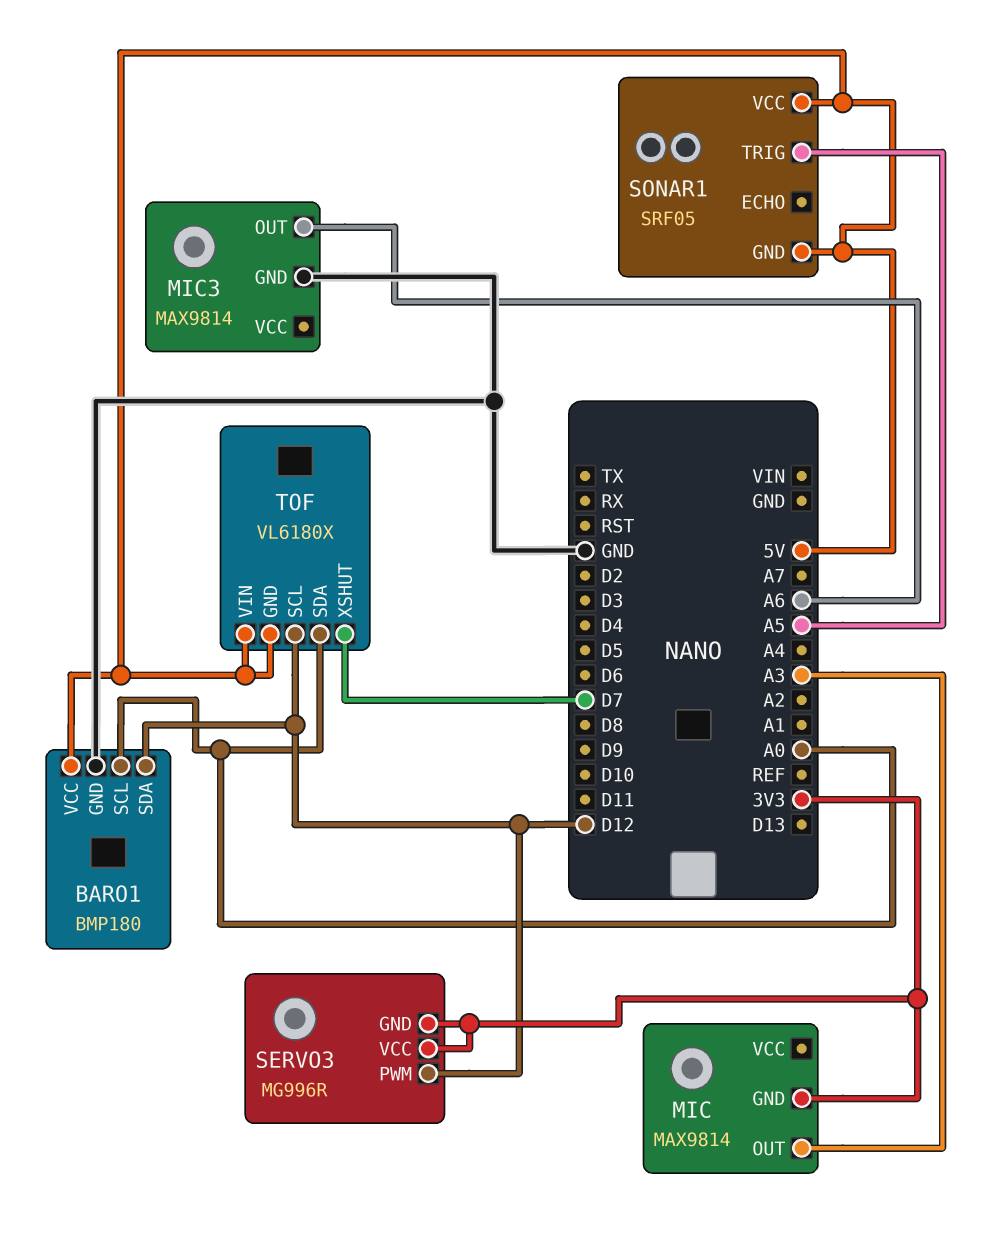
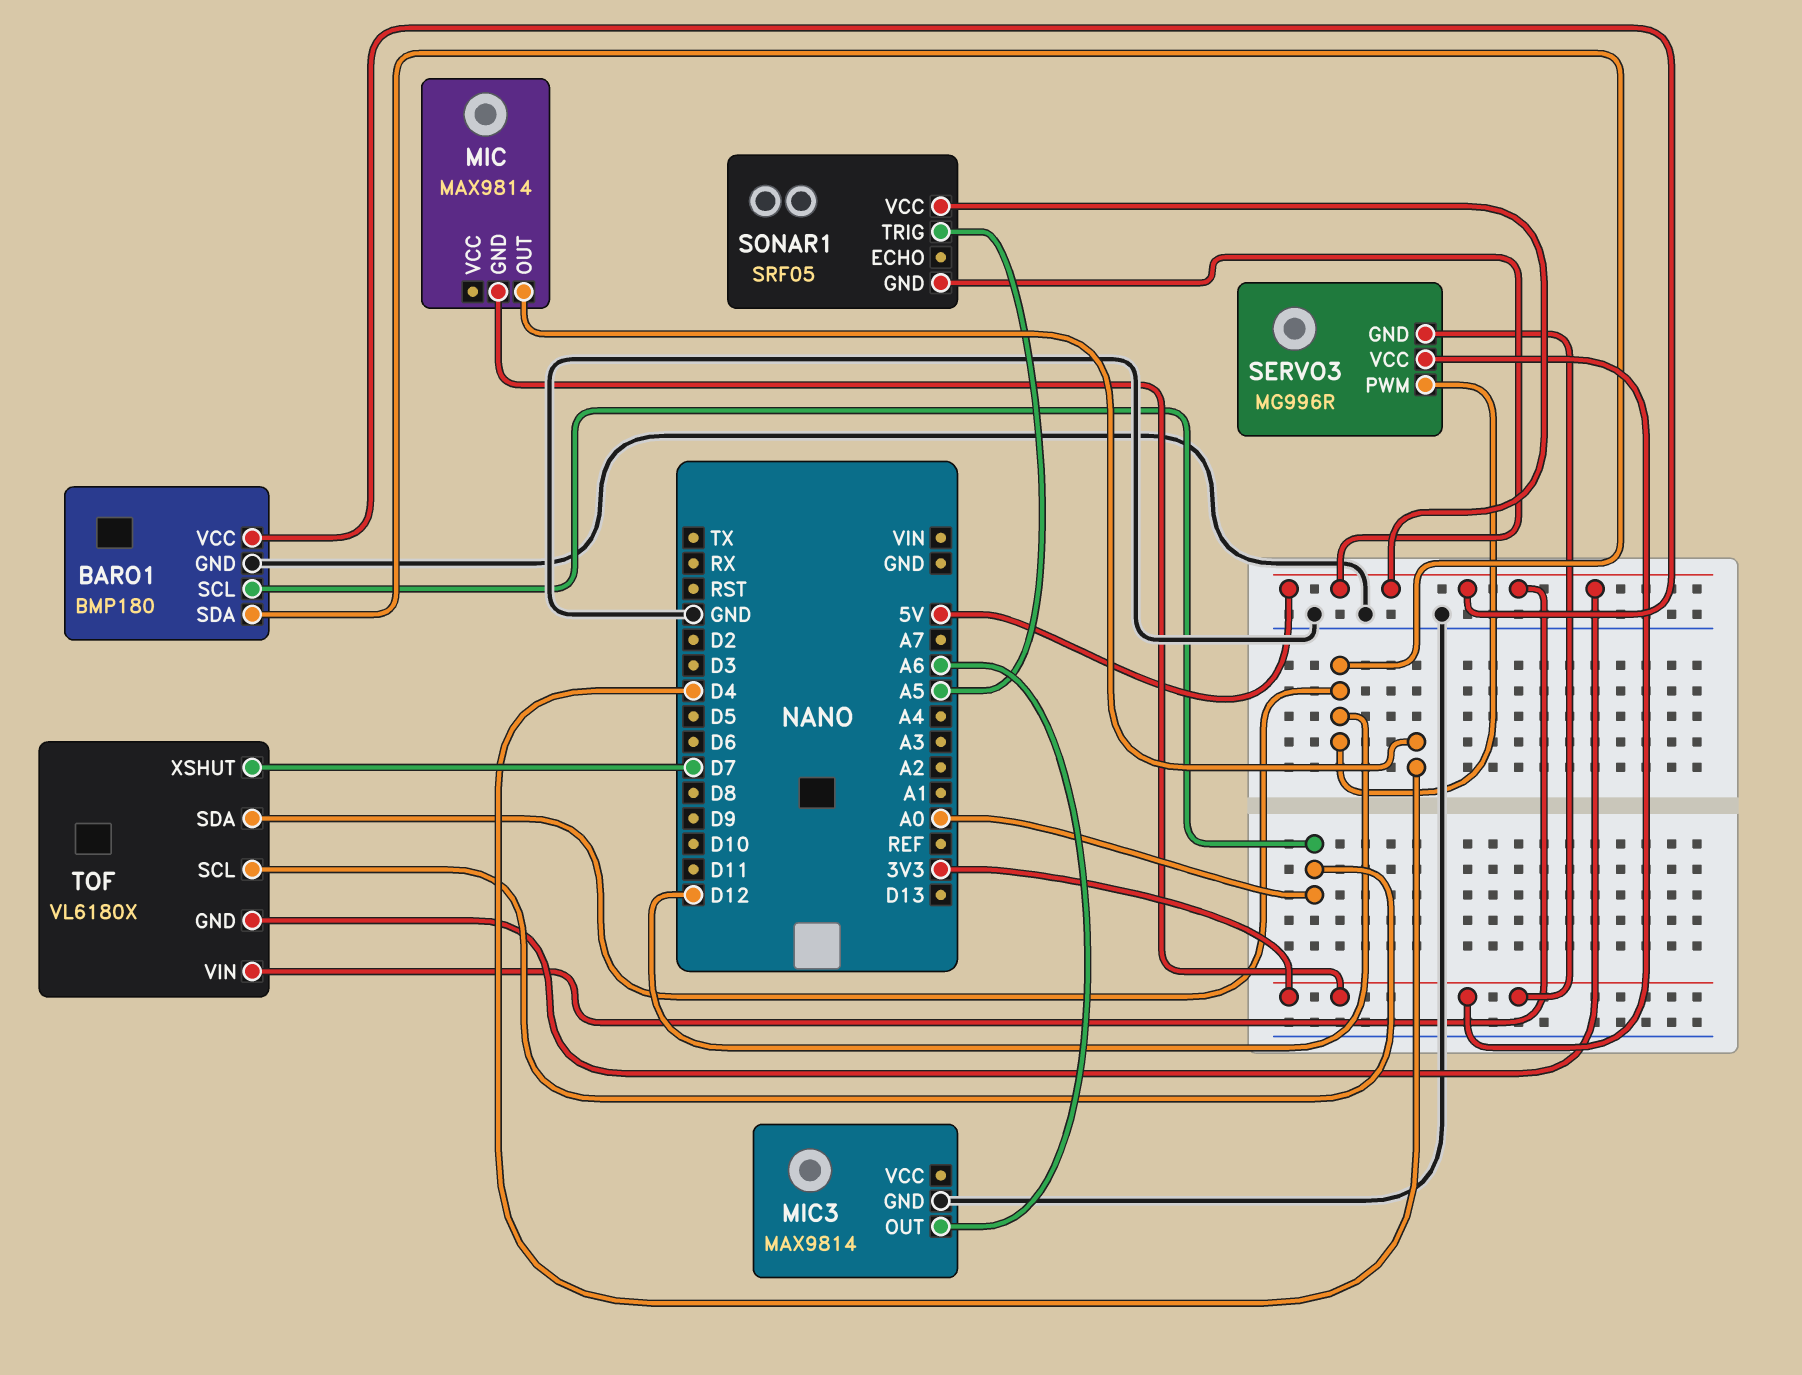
MIC pin OUT: A3 -> D4
TOF pin SCL: D12 -> A0
TOF pin SDA: A0 -> D12

